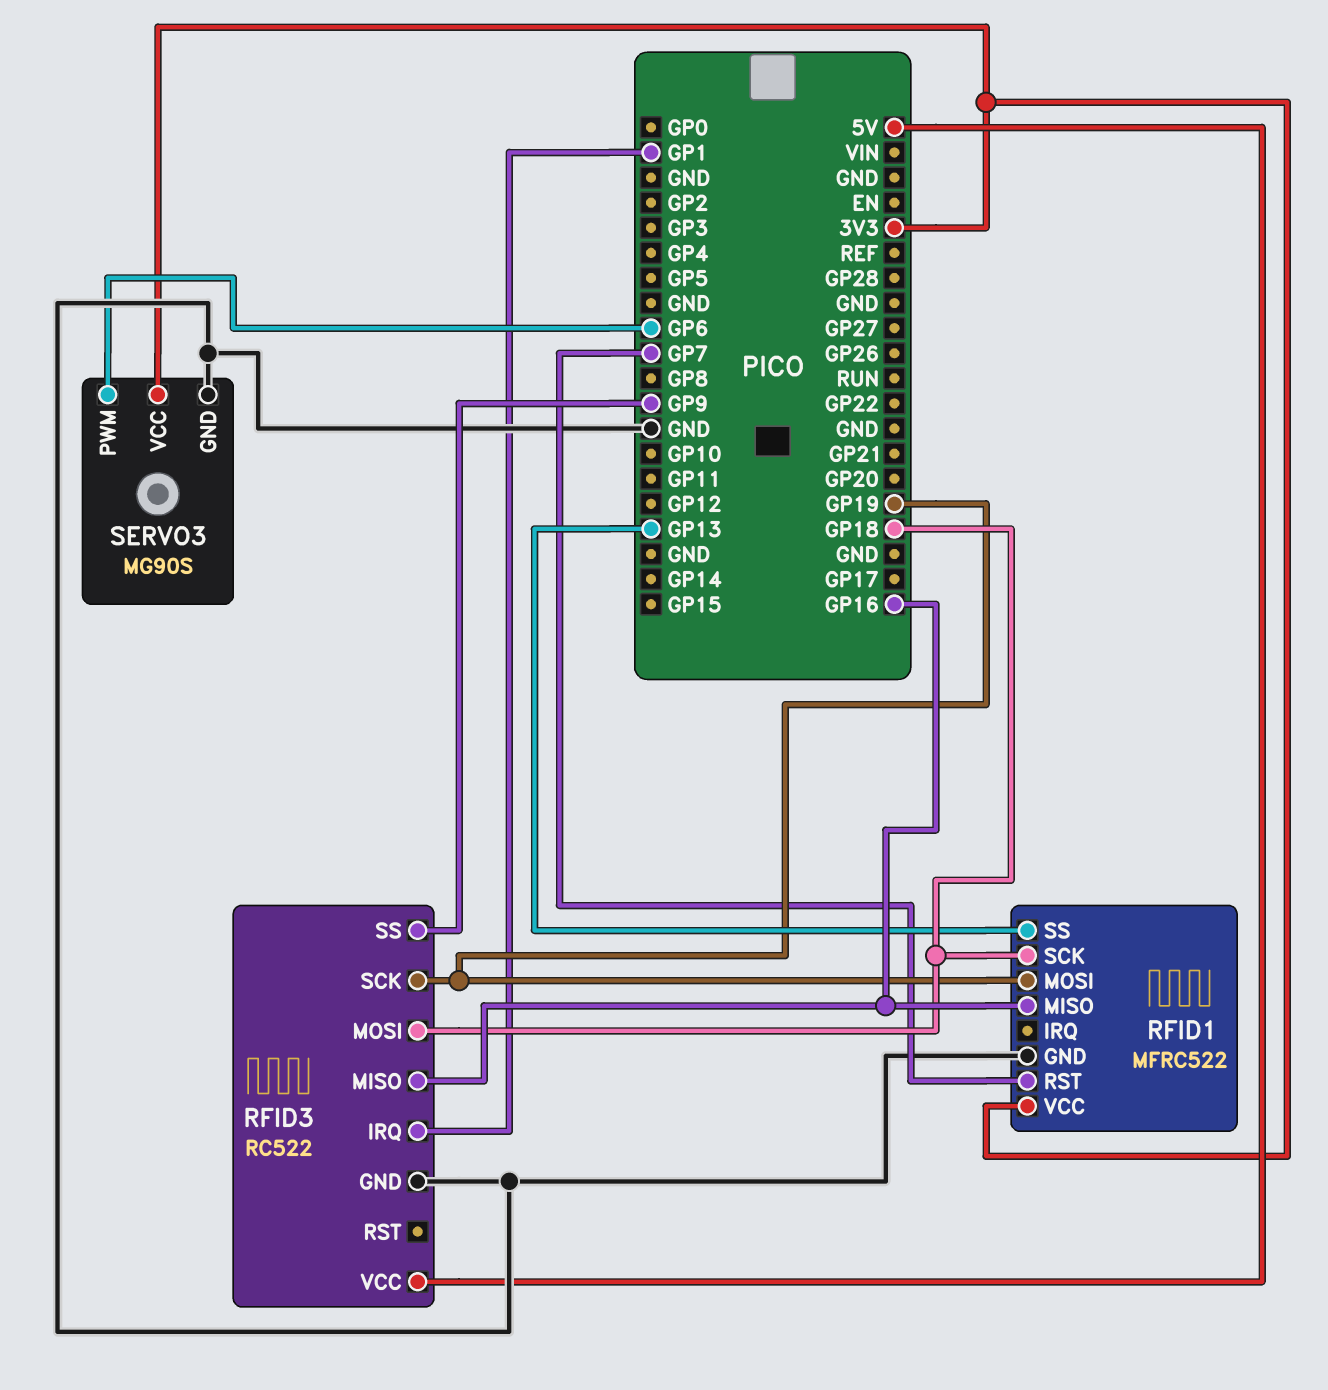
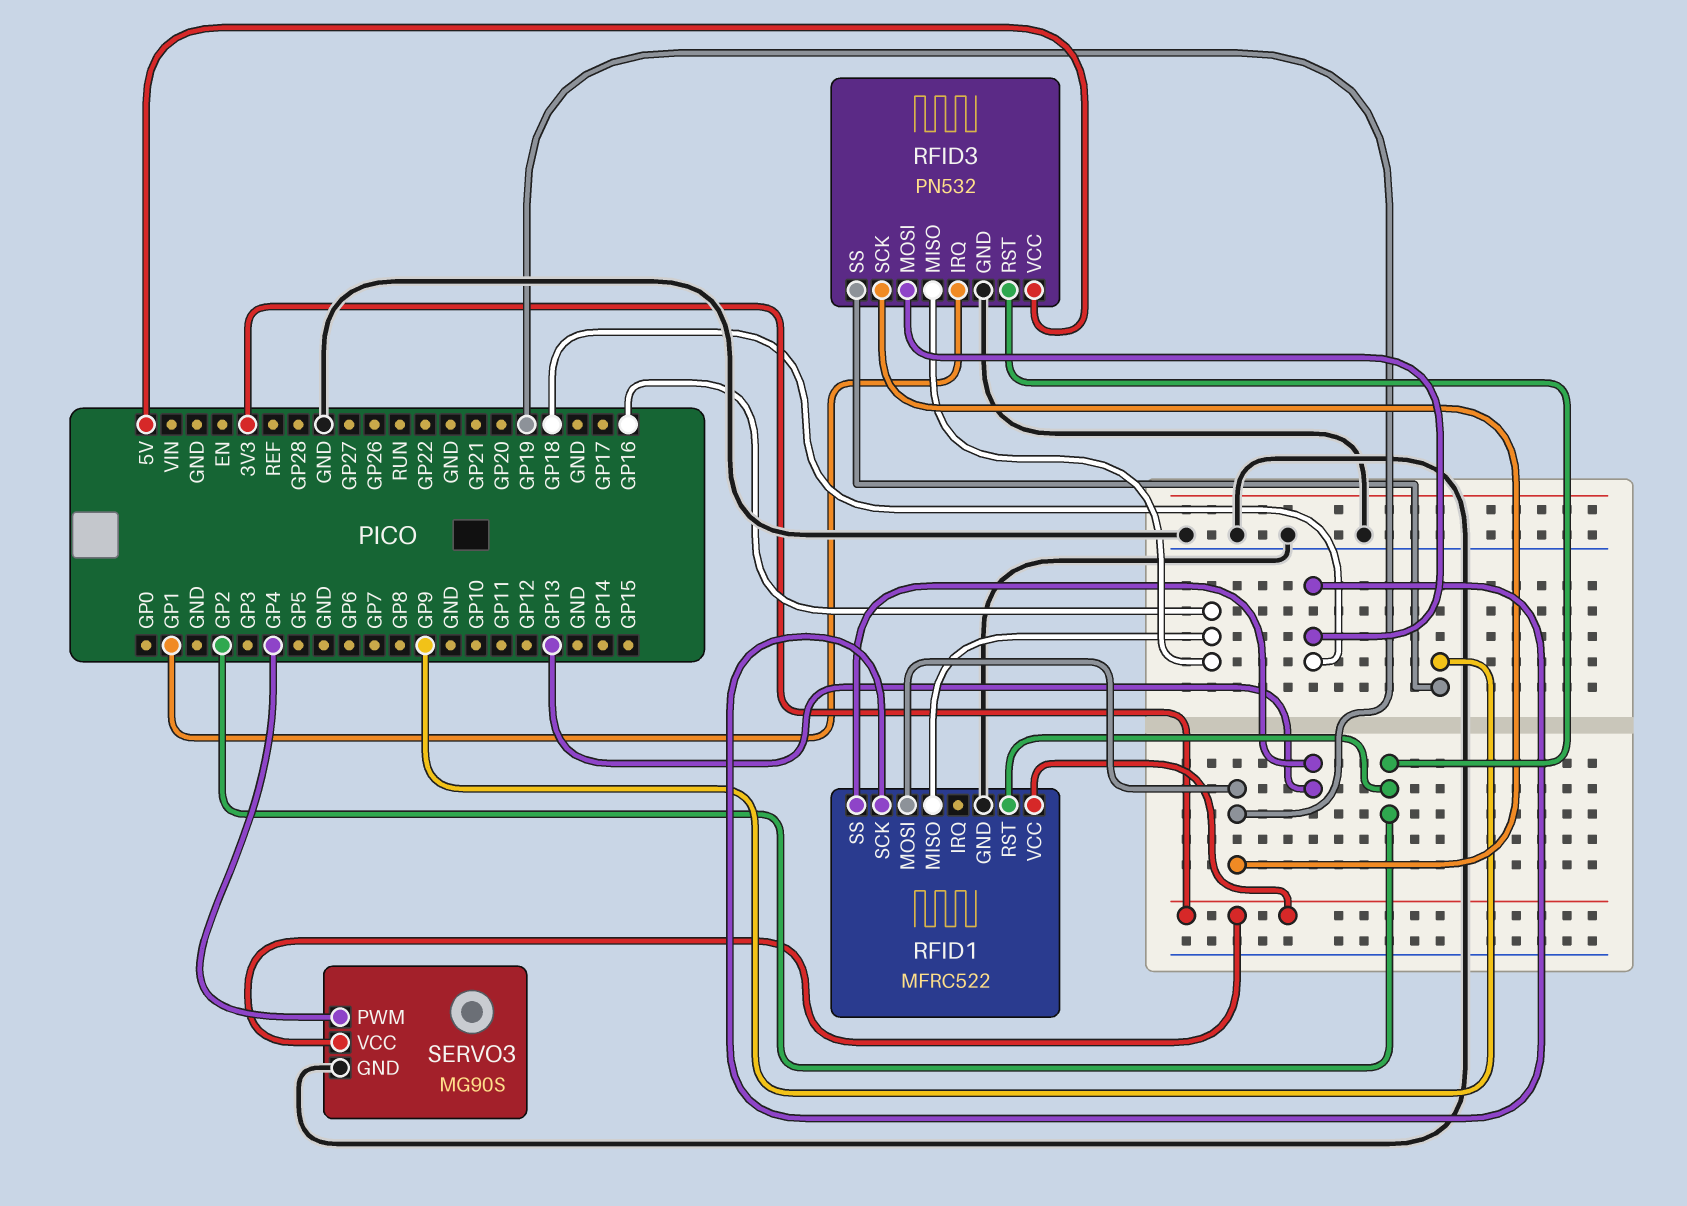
RFID1 pin RST: GP7 -> GP2
RFID3: RC522 -> PN532
RFID3 pin RST: none -> GP2
SERVO3 pin PWM: GP6 -> GP4

